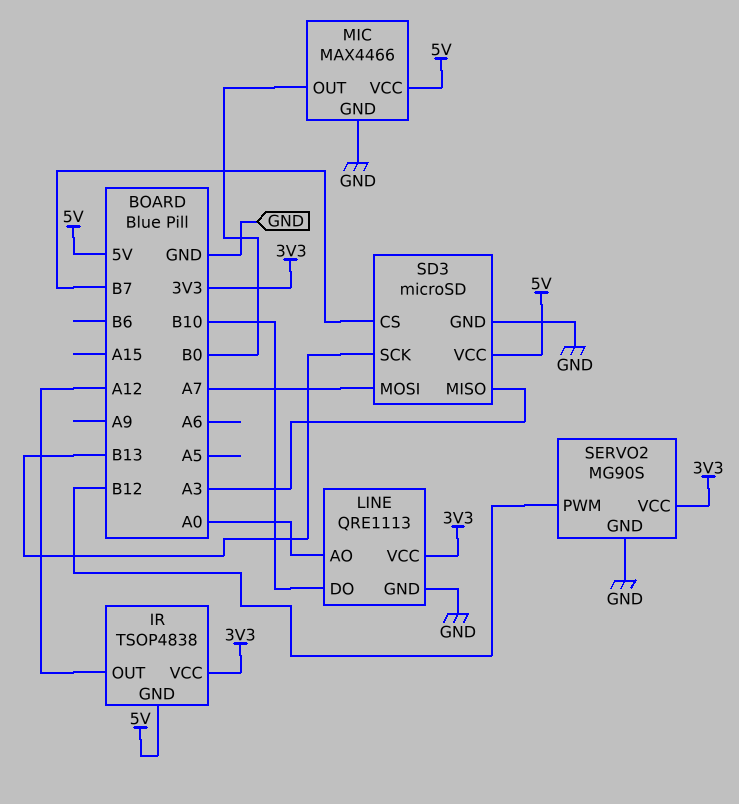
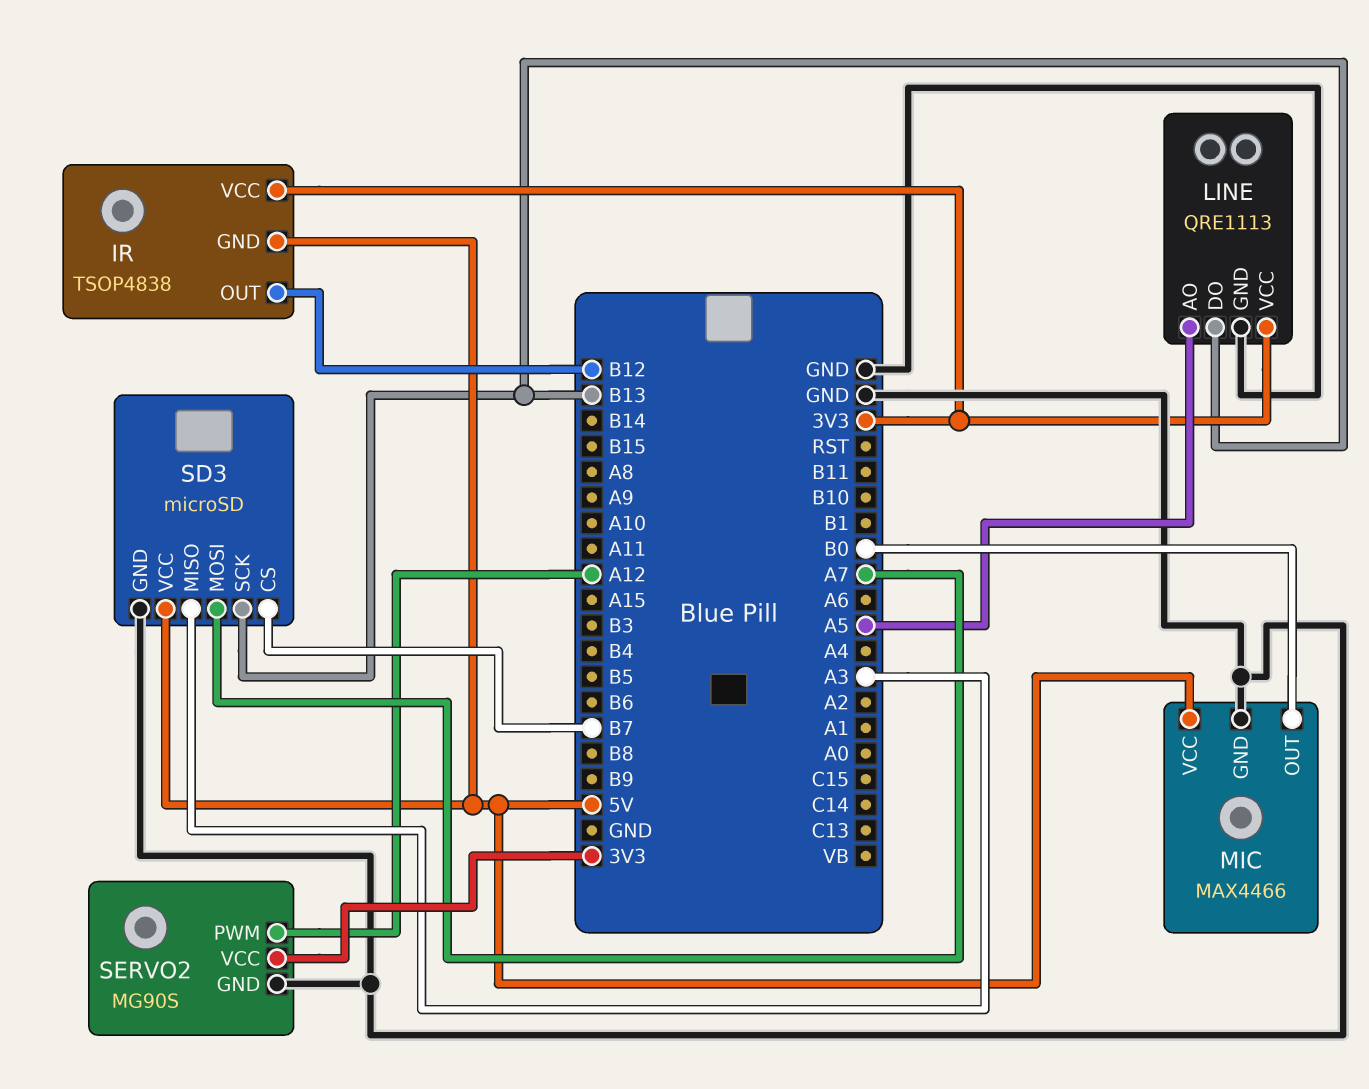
IR pin OUT: A12 -> B12
LINE pin AO: A0 -> A5
LINE pin DO: B10 -> B13
SERVO2 pin PWM: B12 -> A12

